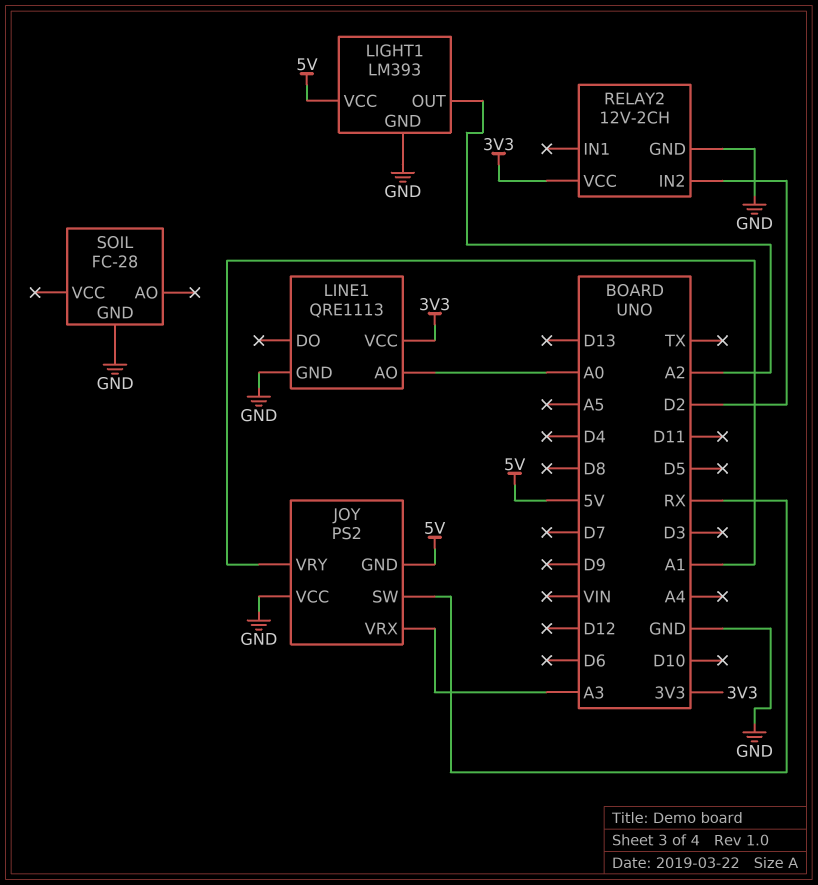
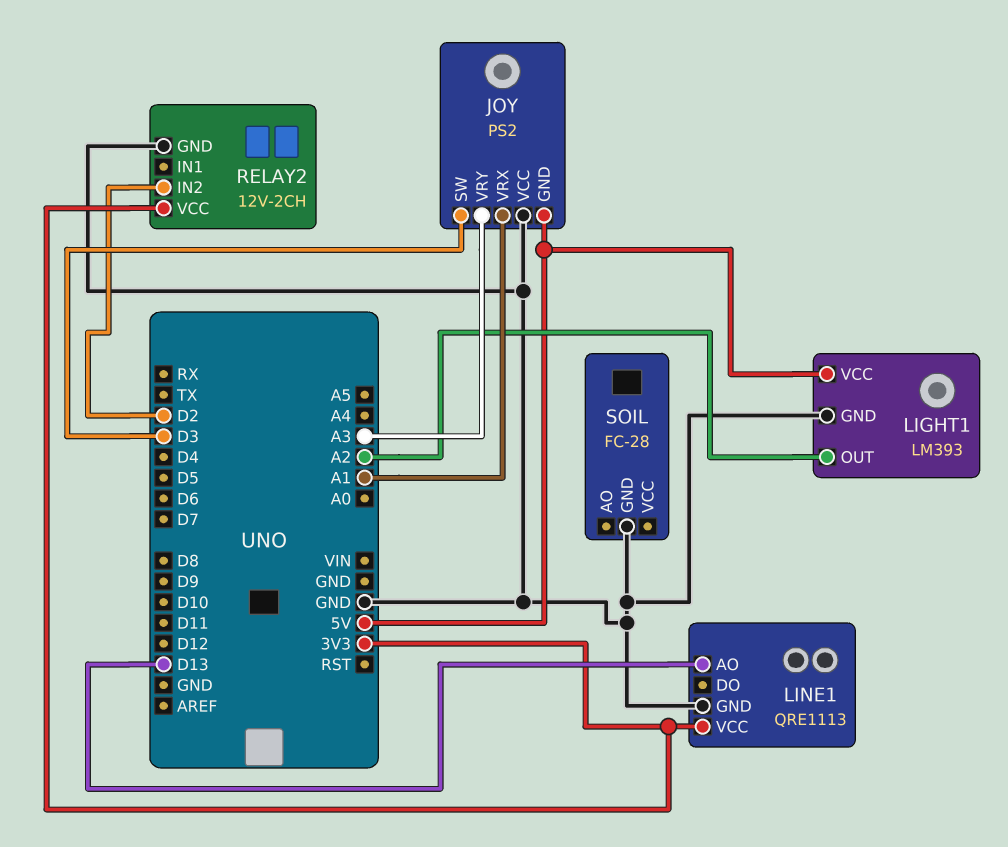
JOY pin SW: RX -> D3
JOY pin VRX: A3 -> A1
JOY pin VRY: A1 -> A3
LINE1 pin AO: A0 -> D13

